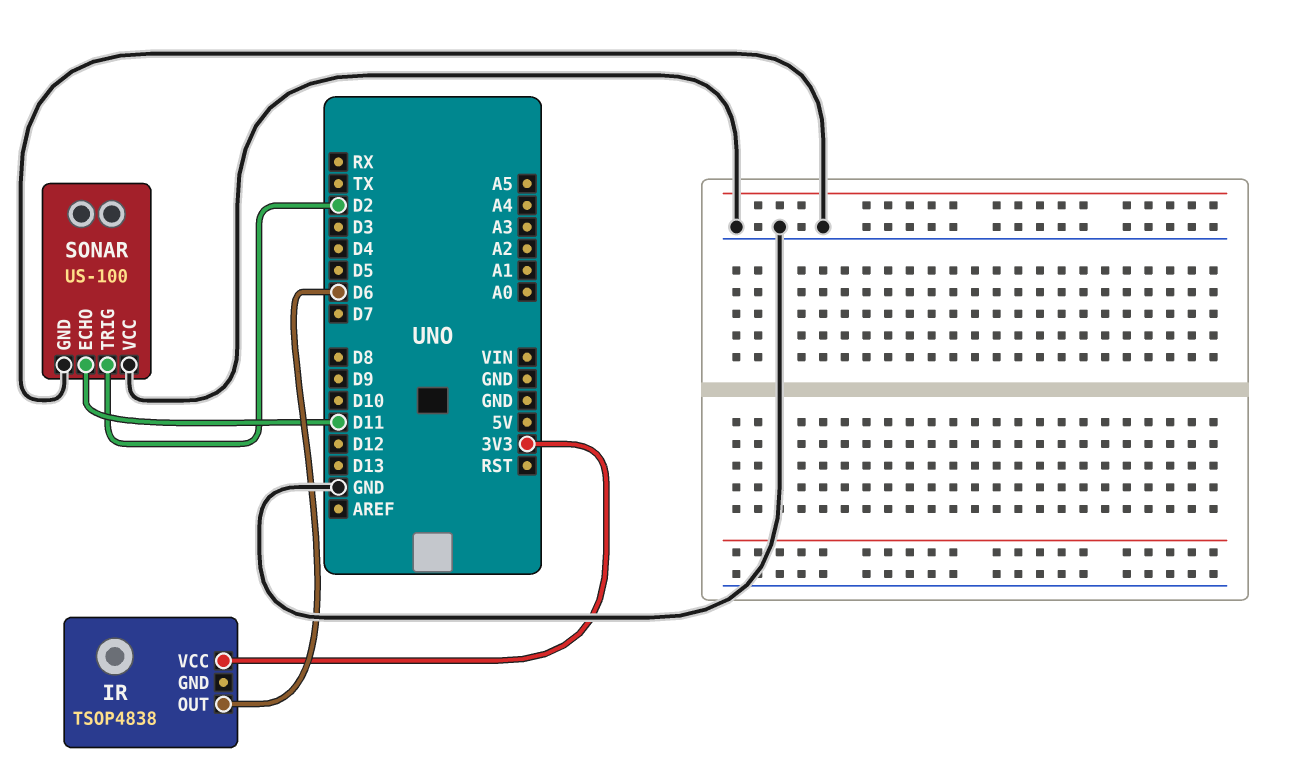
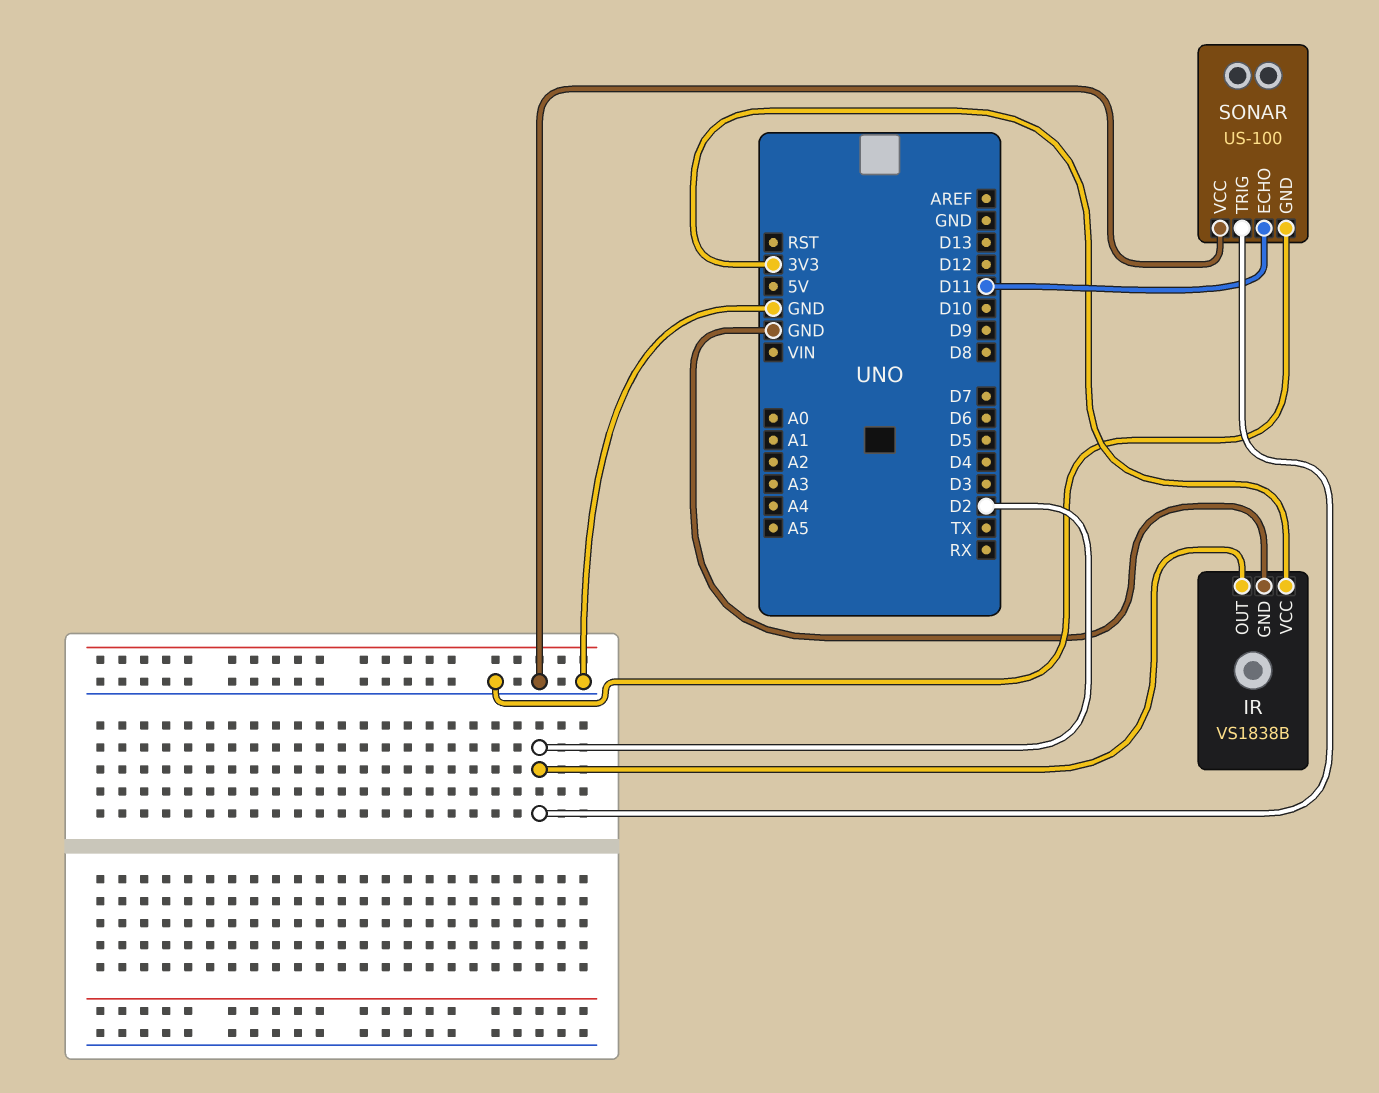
IR: TSOP4838 -> VS1838B
IR pin GND: none -> GND
IR pin OUT: D6 -> D2

